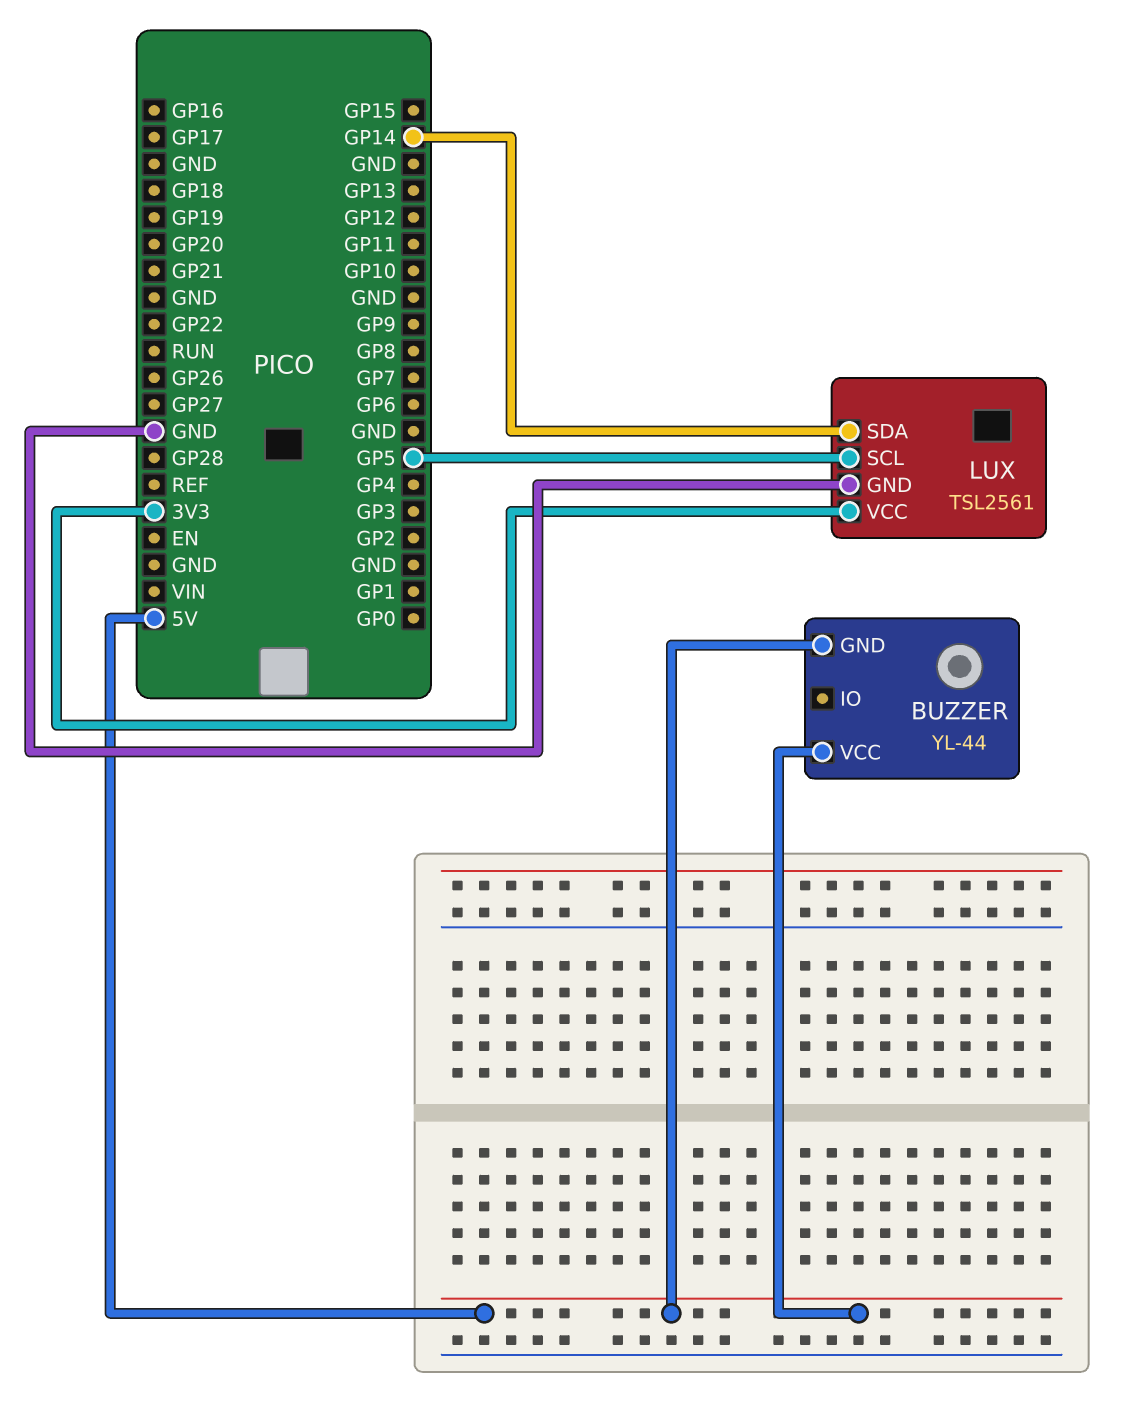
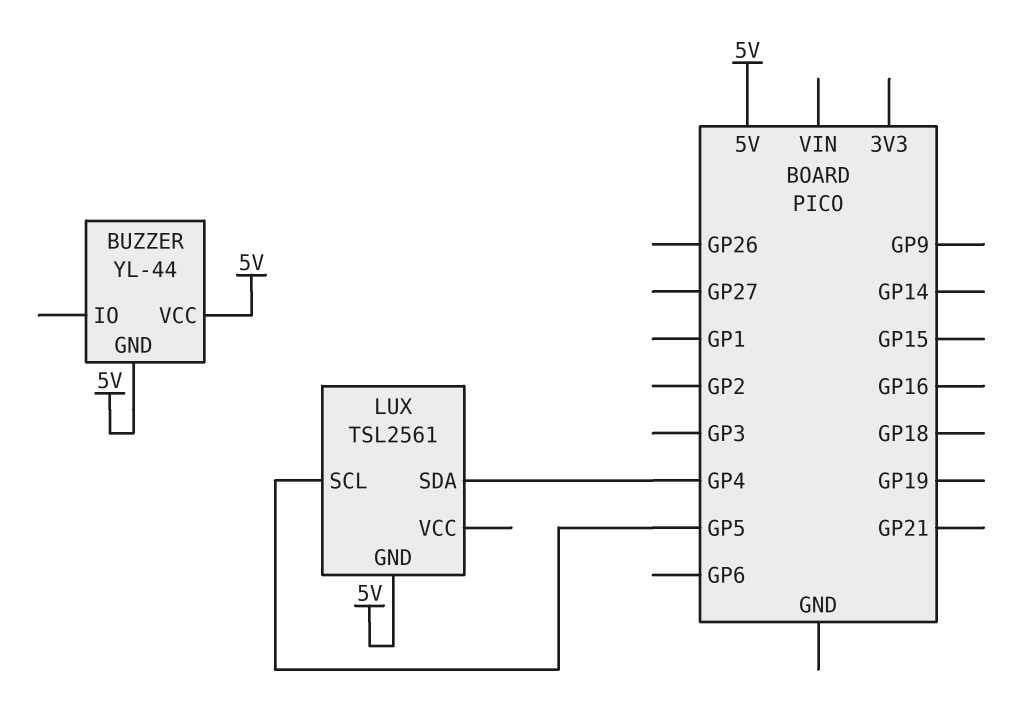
LUX pin GND: GND -> 5V
LUX pin SDA: GP14 -> GP4
LUX pin VCC: 3V3 -> none

